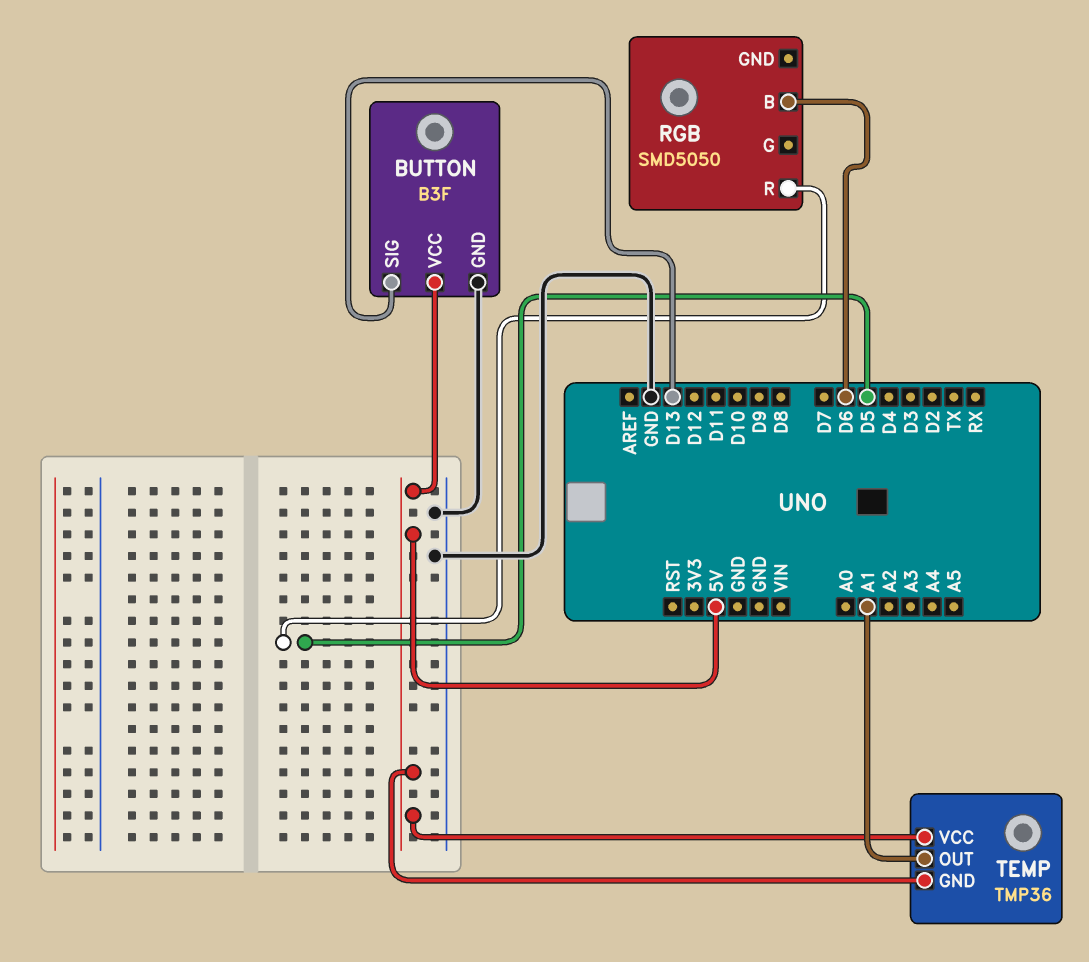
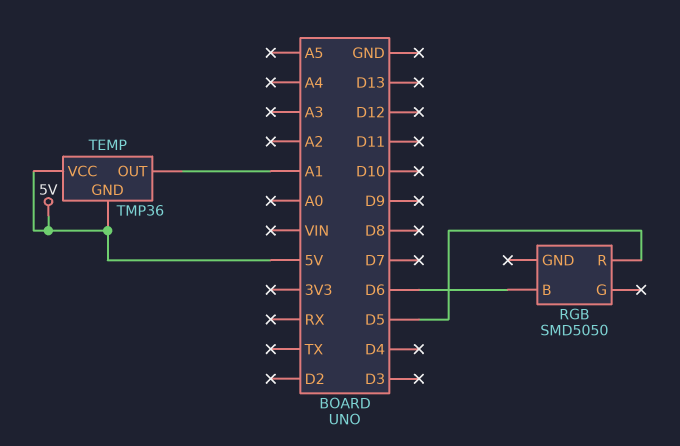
BUTTON: B3F -> none
BUTTON pin GND: GND -> none
BUTTON pin SIG: D13 -> none
BUTTON pin VCC: 5V -> none

